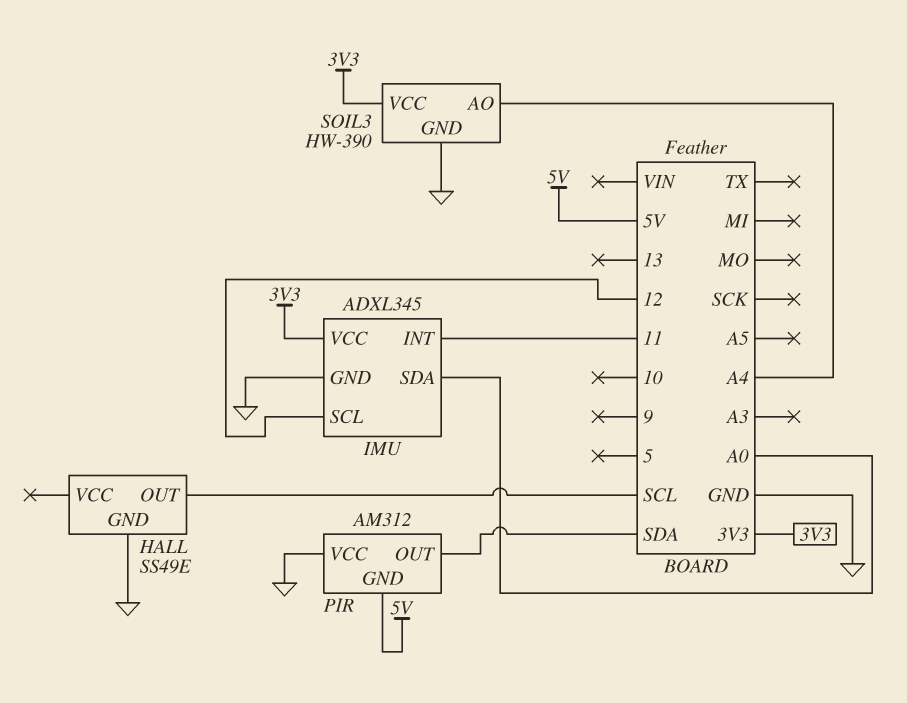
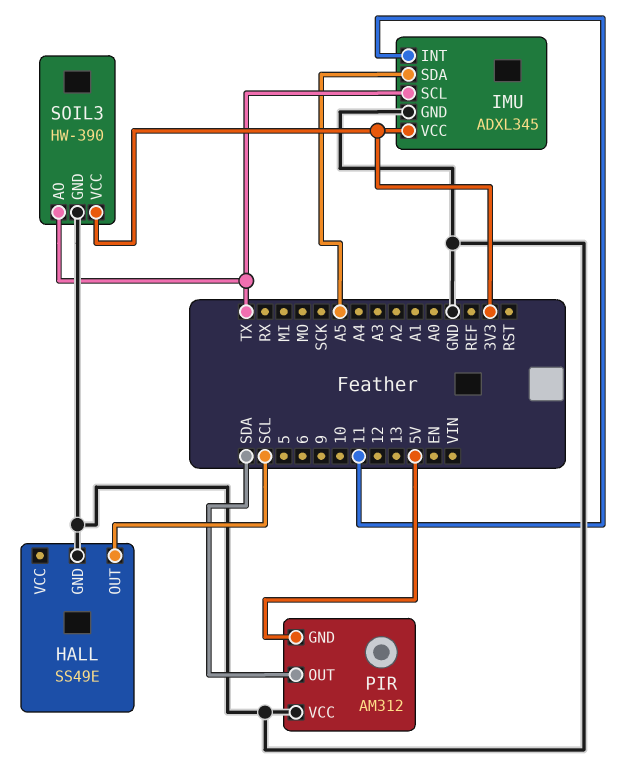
IMU pin SCL: 12 -> TX
IMU pin SDA: A0 -> A5
SOIL3 pin AO: A4 -> TX

